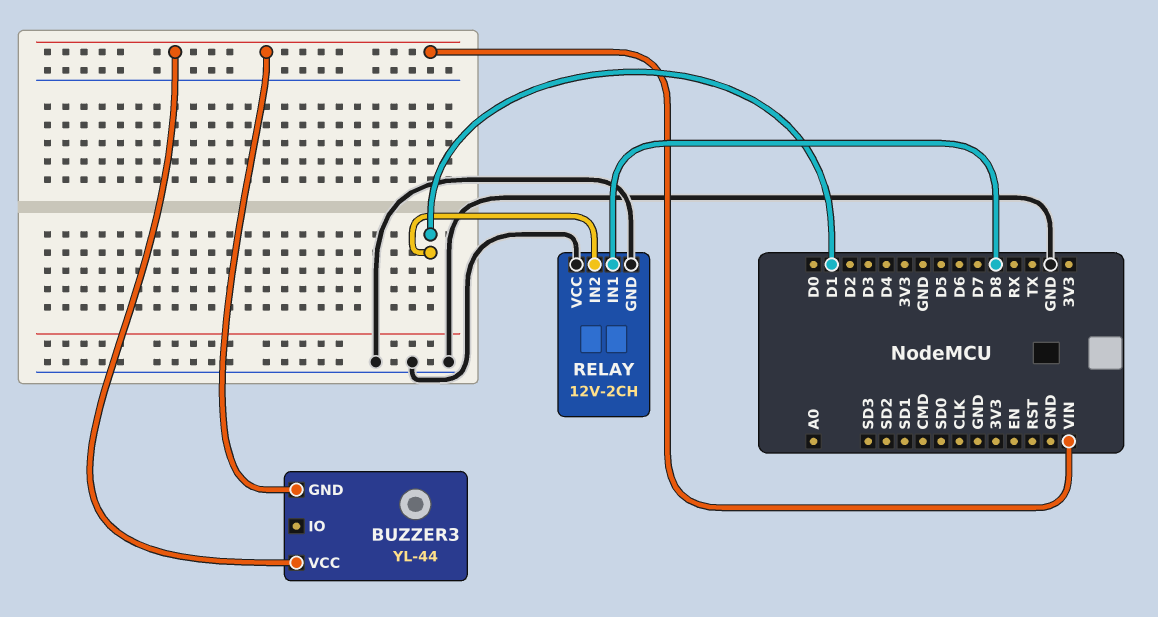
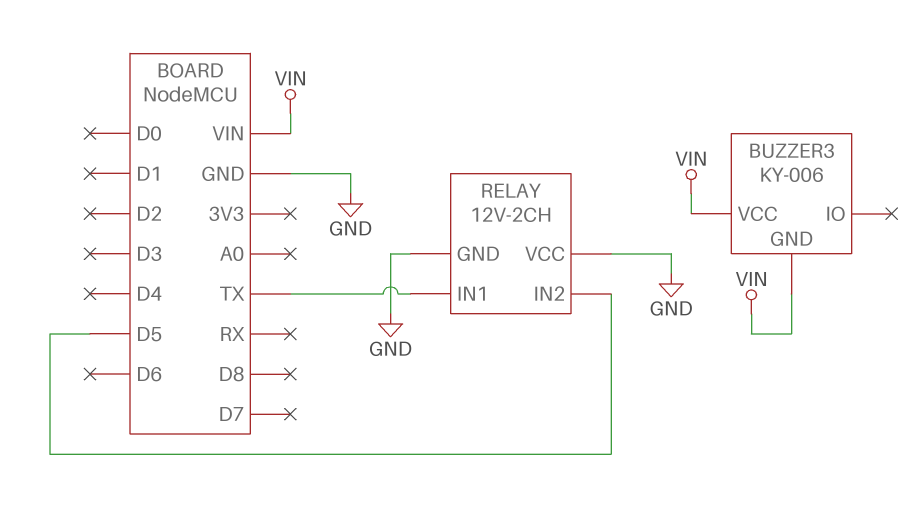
BUZZER3: YL-44 -> KY-006
RELAY pin IN1: D8 -> TX
RELAY pin IN2: D1 -> D5

